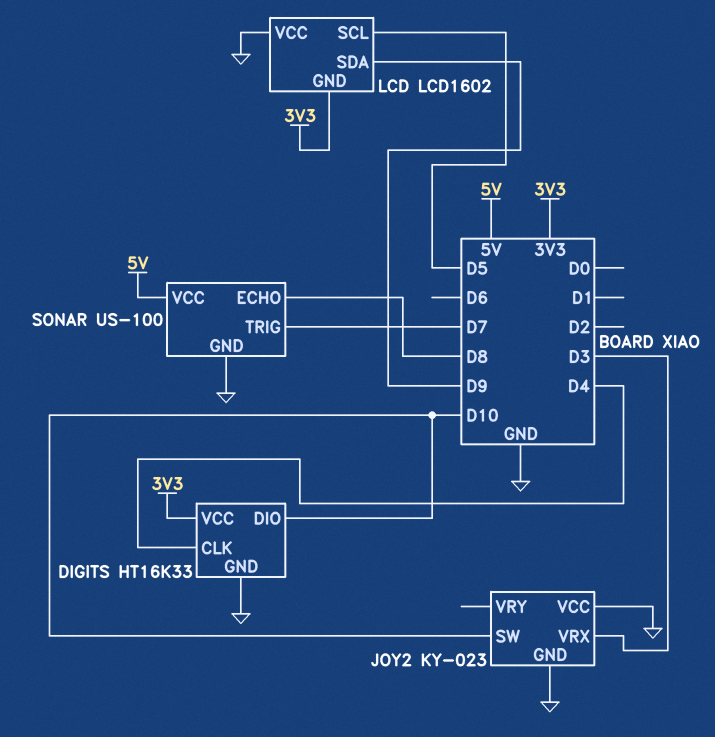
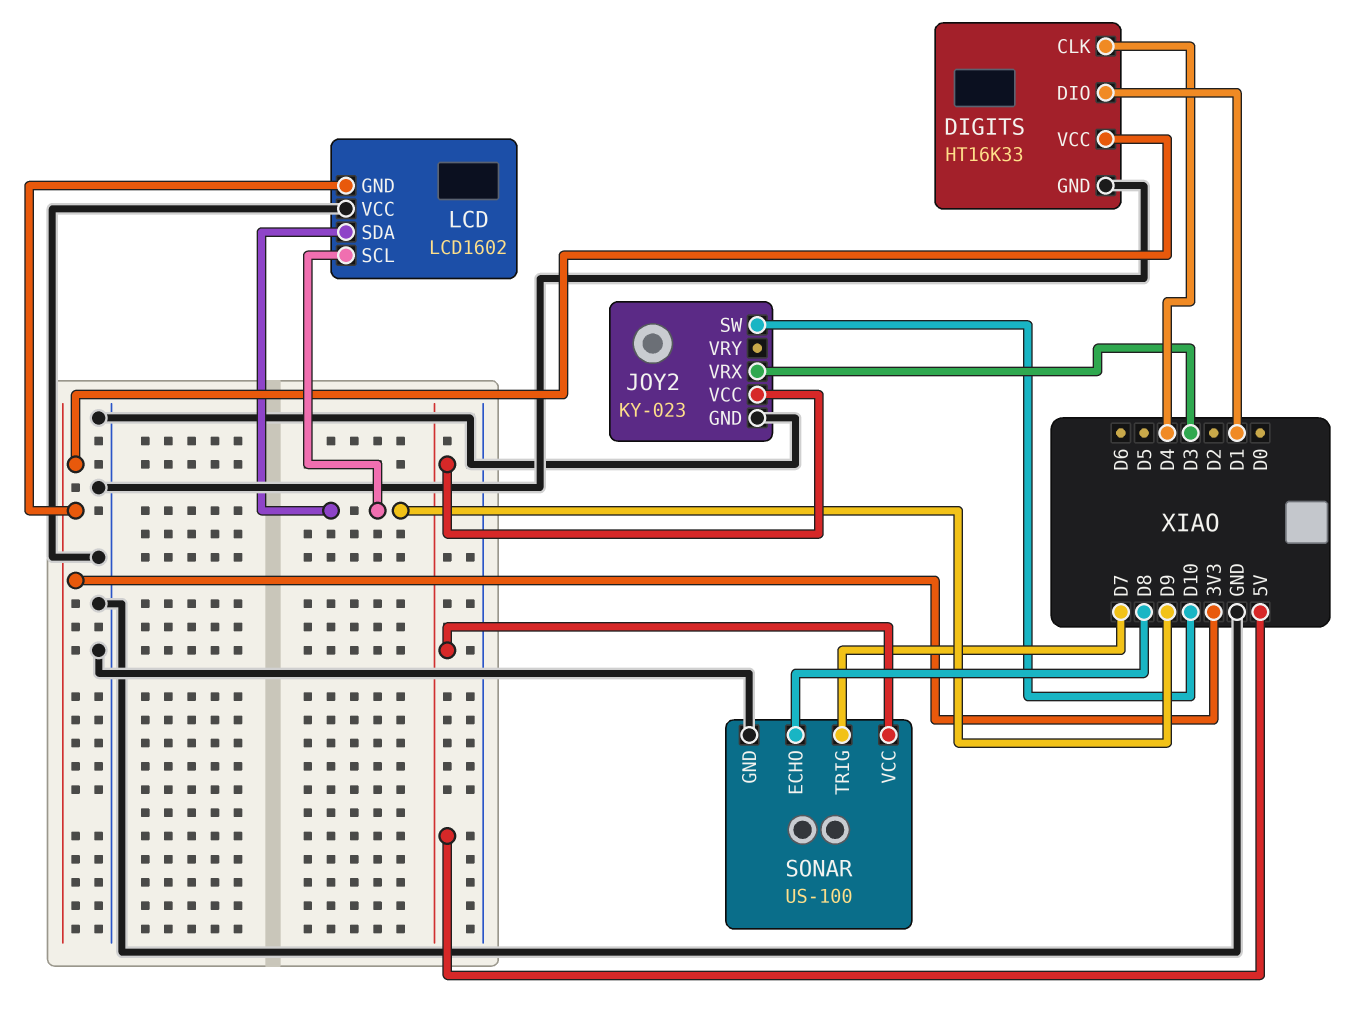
DIGITS pin DIO: D10 -> D1
JOY2 pin VCC: GND -> 5V
LCD pin SCL: D5 -> D9

